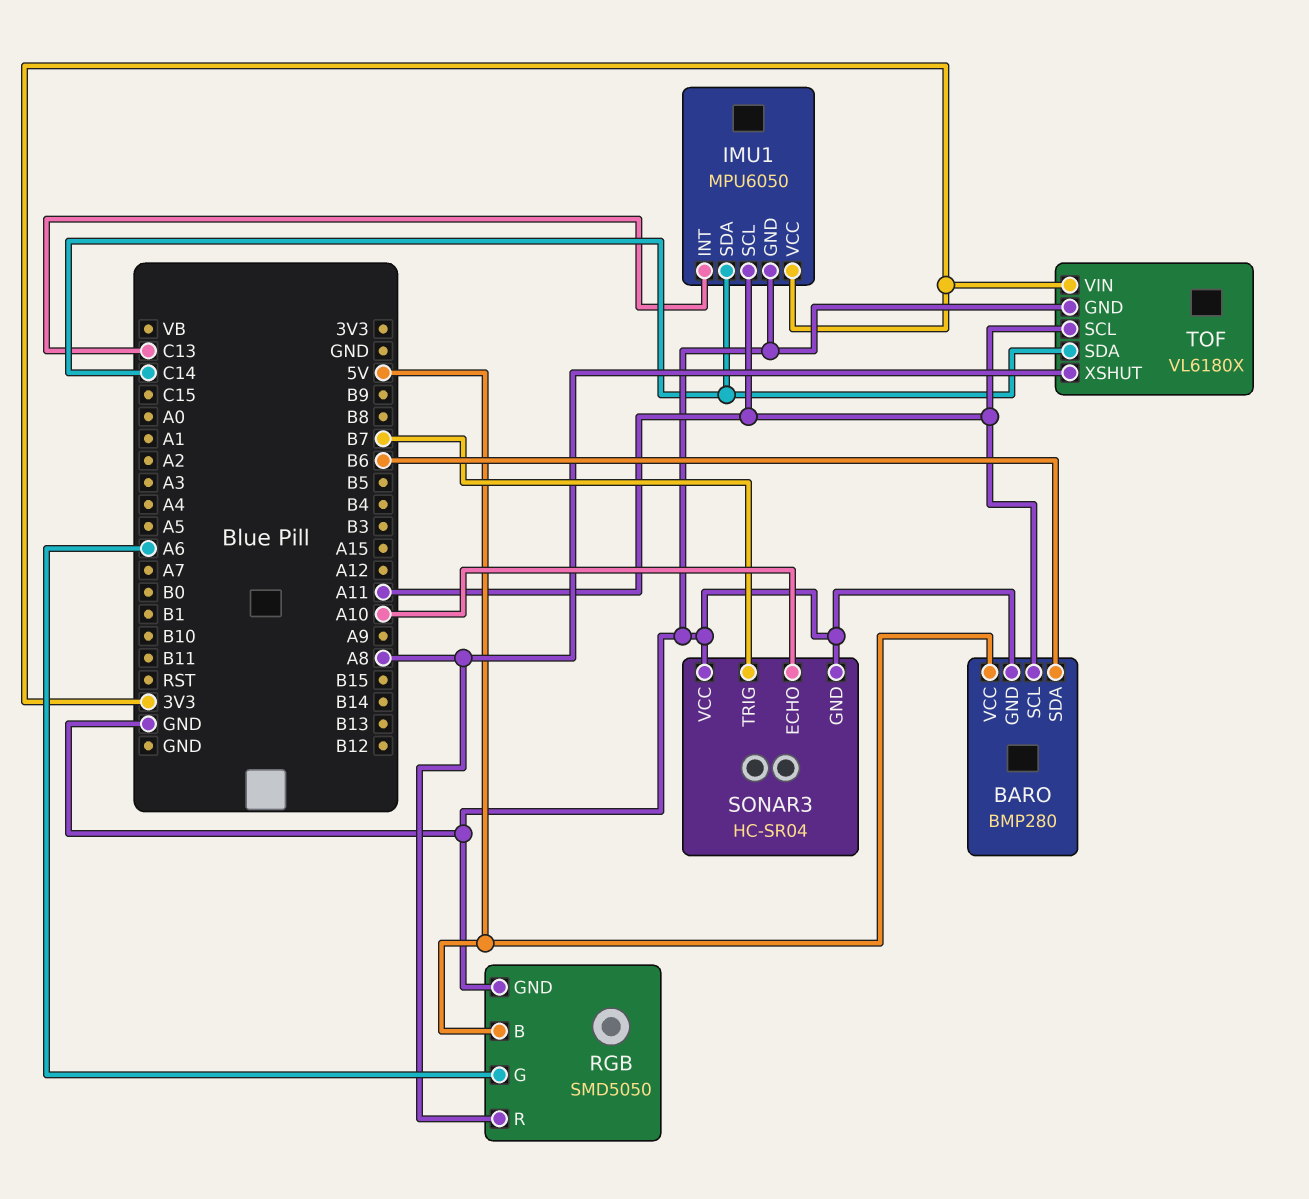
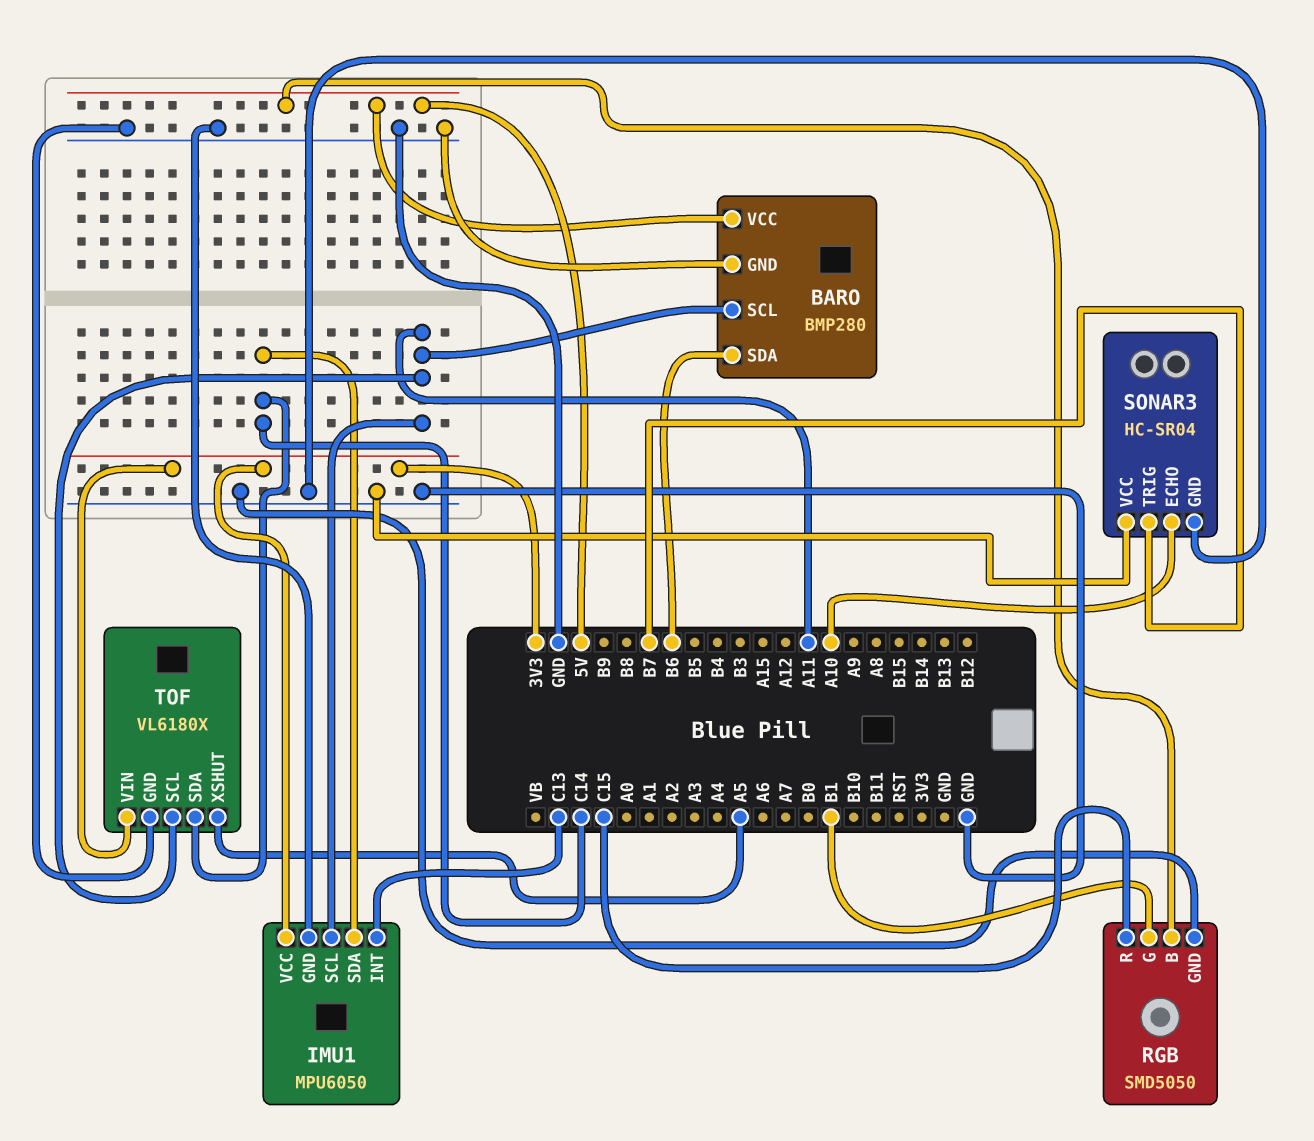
RGB pin G: A6 -> B1
RGB pin R: A8 -> C15
TOF pin XSHUT: A8 -> A5

